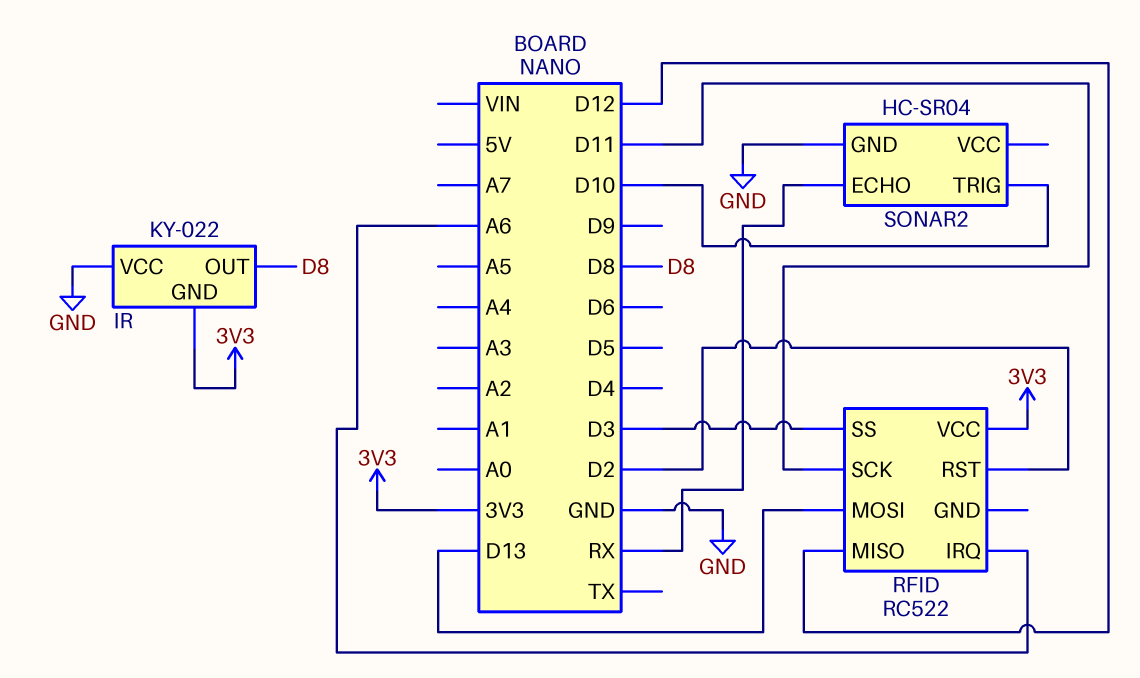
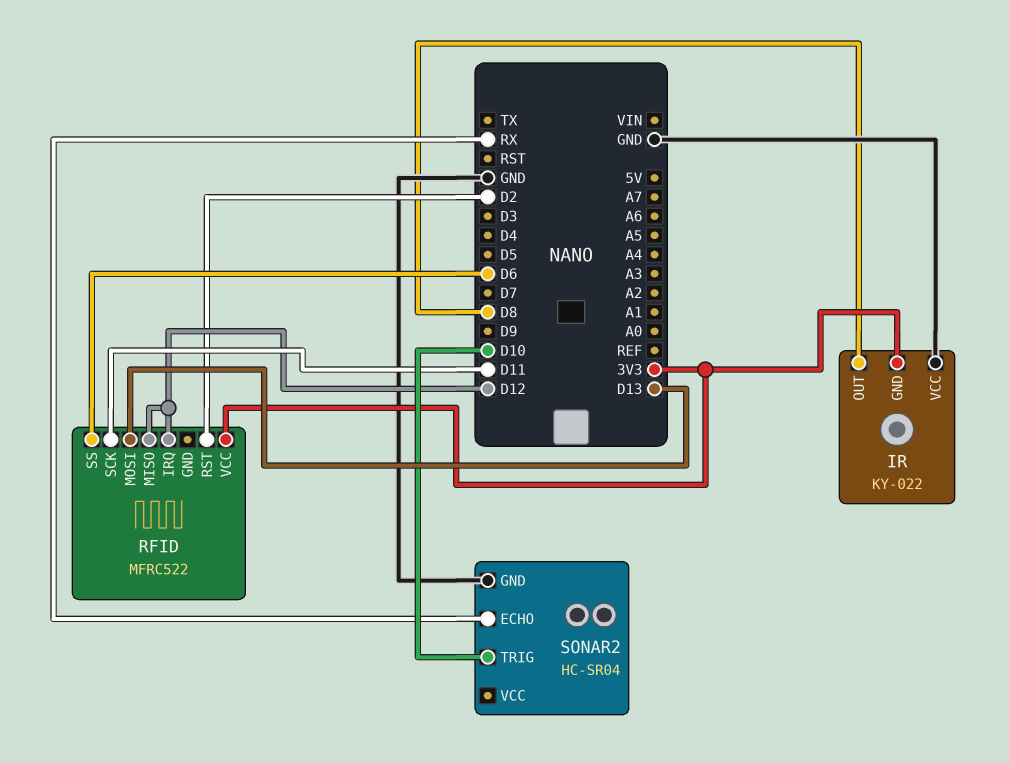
RFID: RC522 -> MFRC522
RFID pin IRQ: A6 -> D12
RFID pin SS: D3 -> D6

